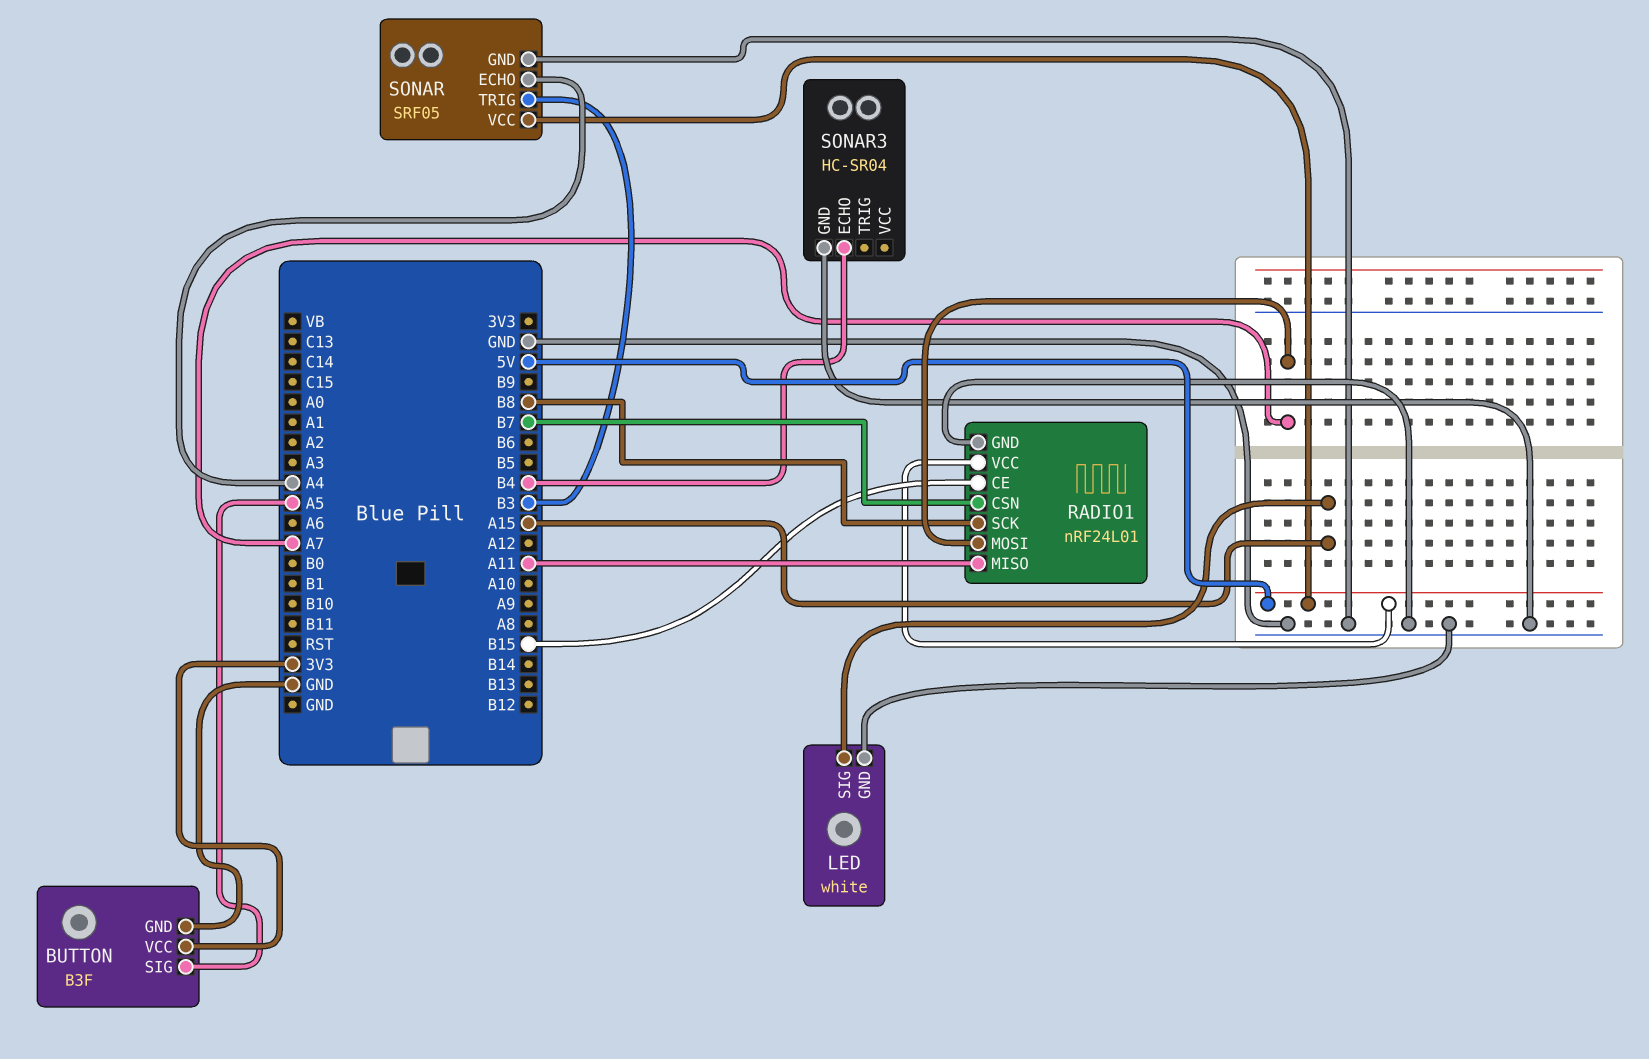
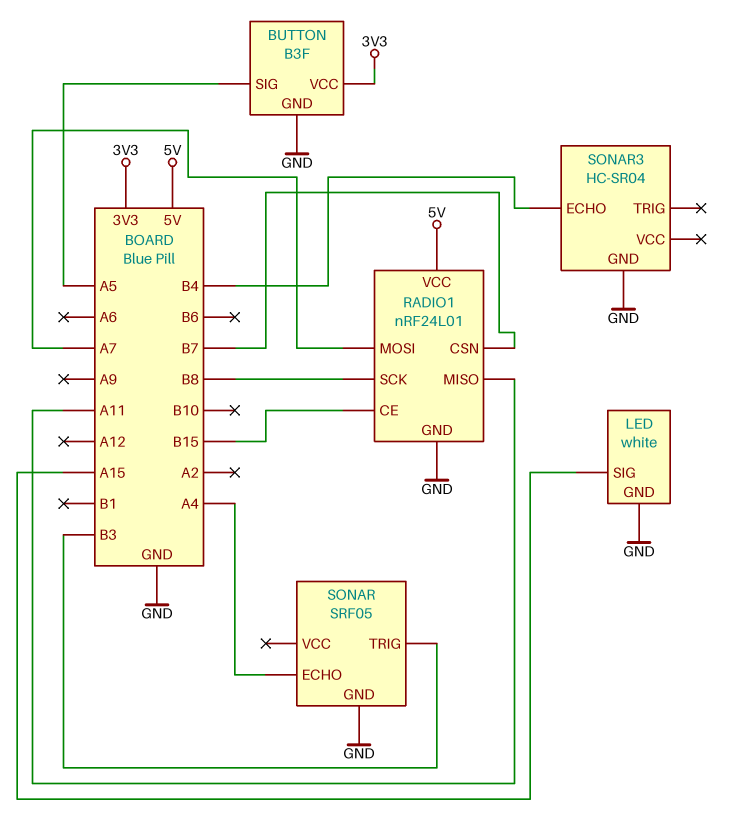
SONAR pin VCC: 5V -> none

